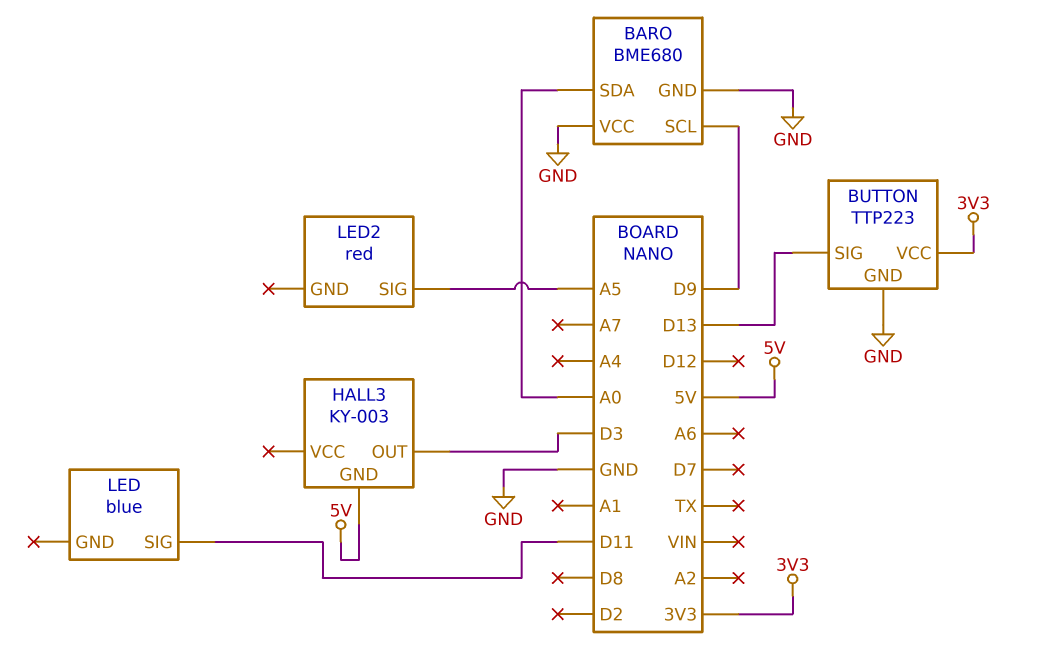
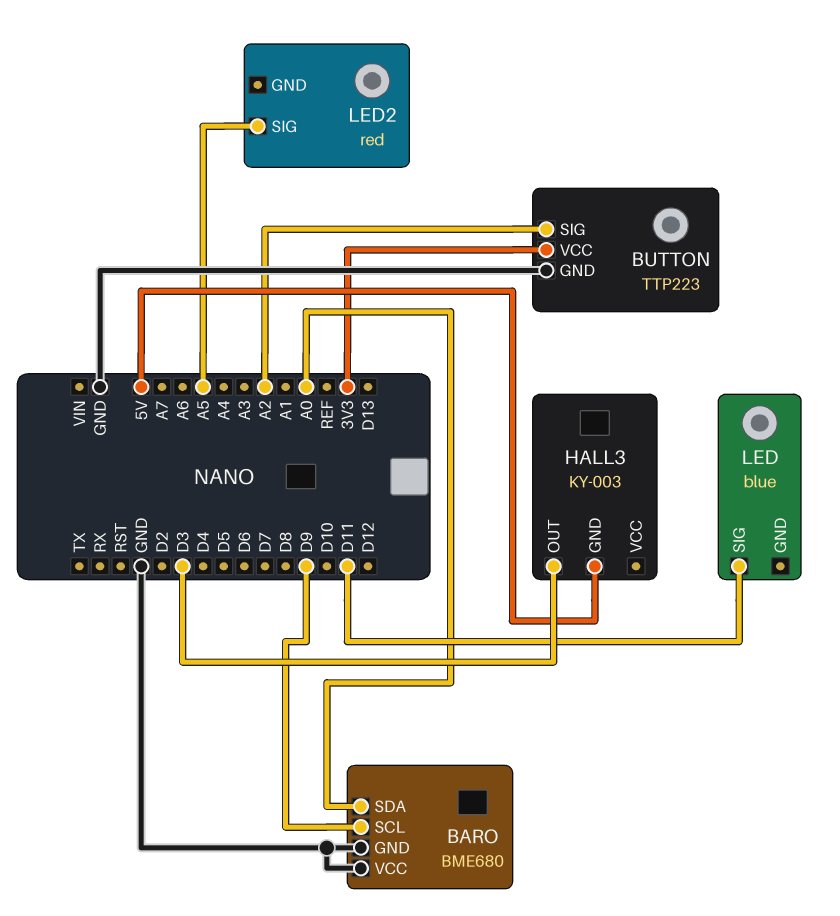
BUTTON pin SIG: D13 -> A2

